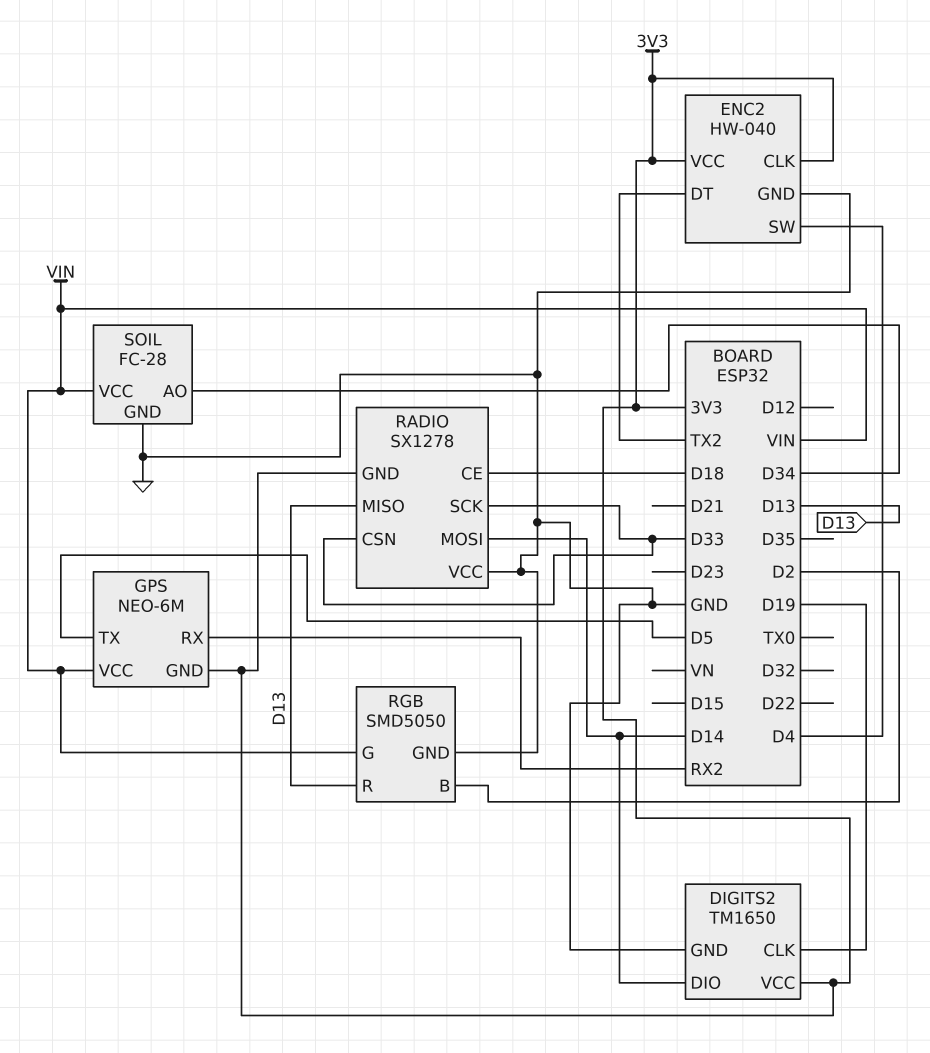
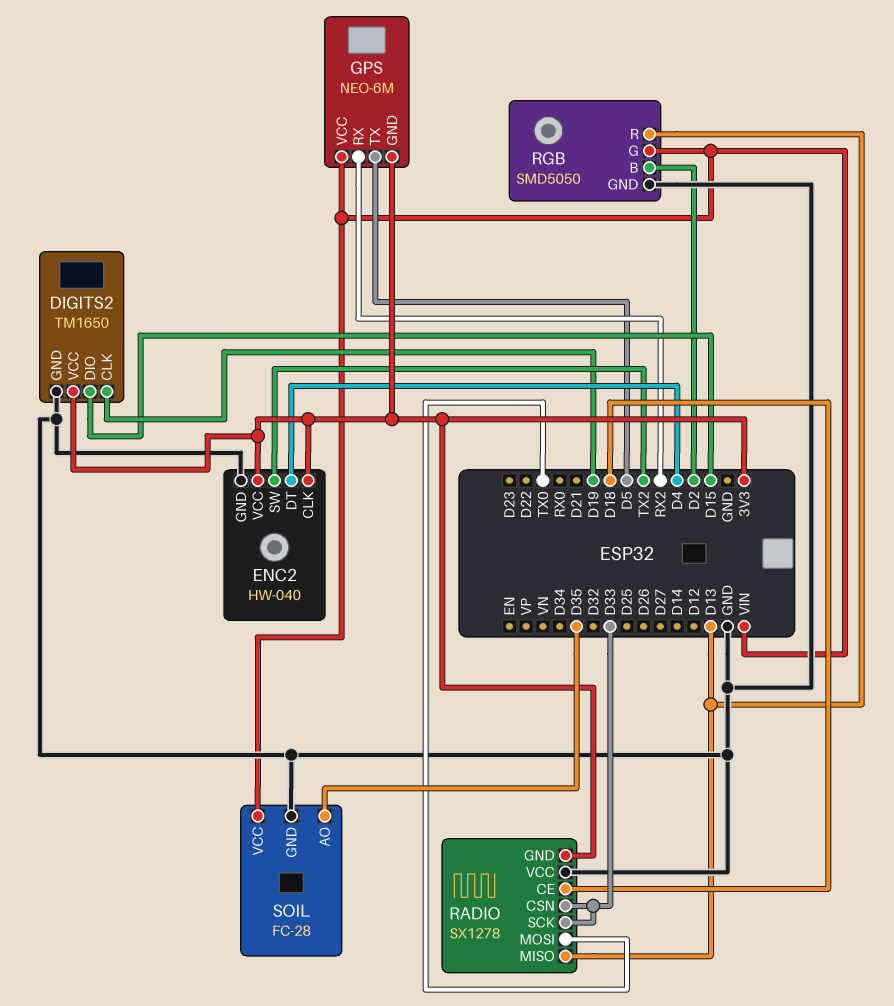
DIGITS2 pin DIO: D14 -> D15
ENC2 pin DT: TX2 -> D4
ENC2 pin SW: D4 -> TX2
RADIO pin MOSI: D14 -> TX0
SOIL pin AO: D34 -> D35

